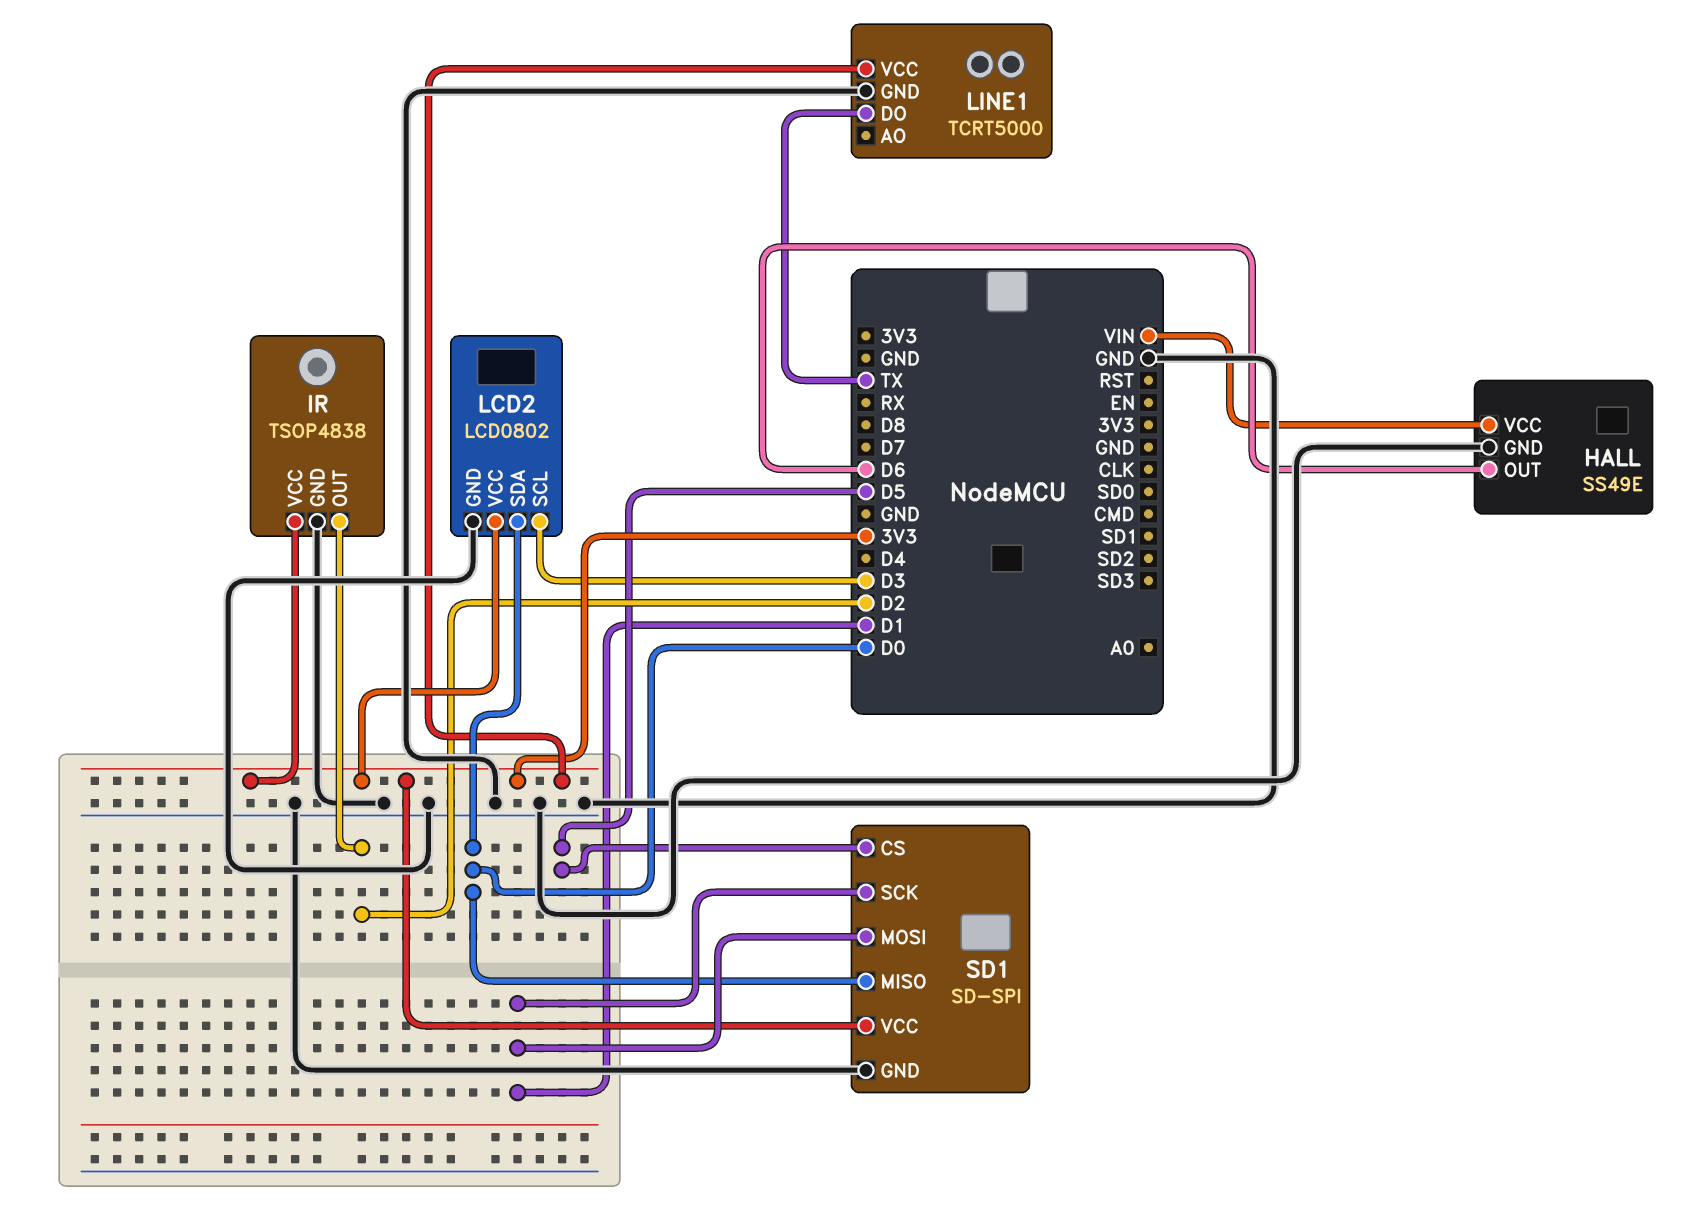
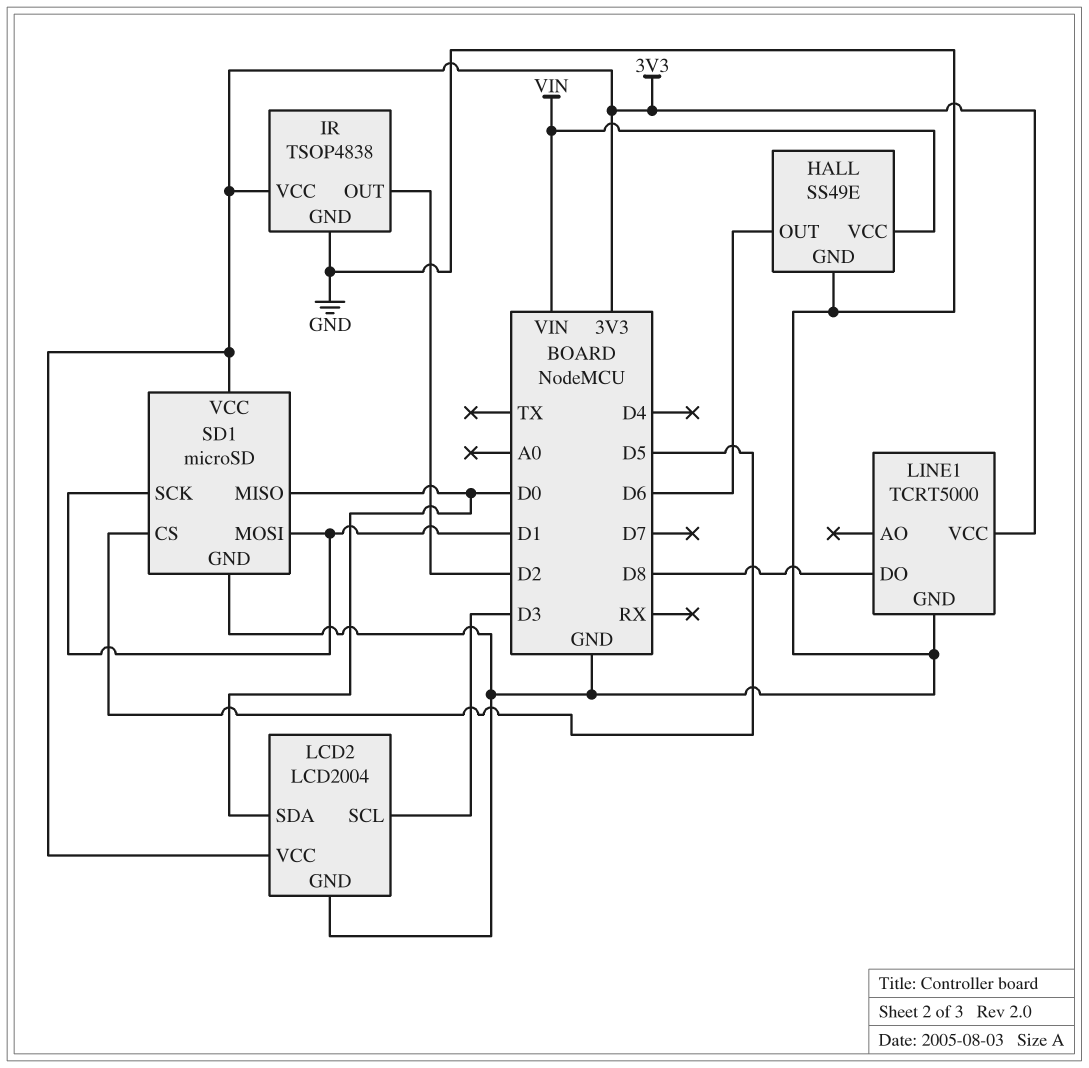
LCD2: LCD0802 -> LCD2004
LINE1 pin DO: TX -> D8
SD1: SD-SPI -> microSD

